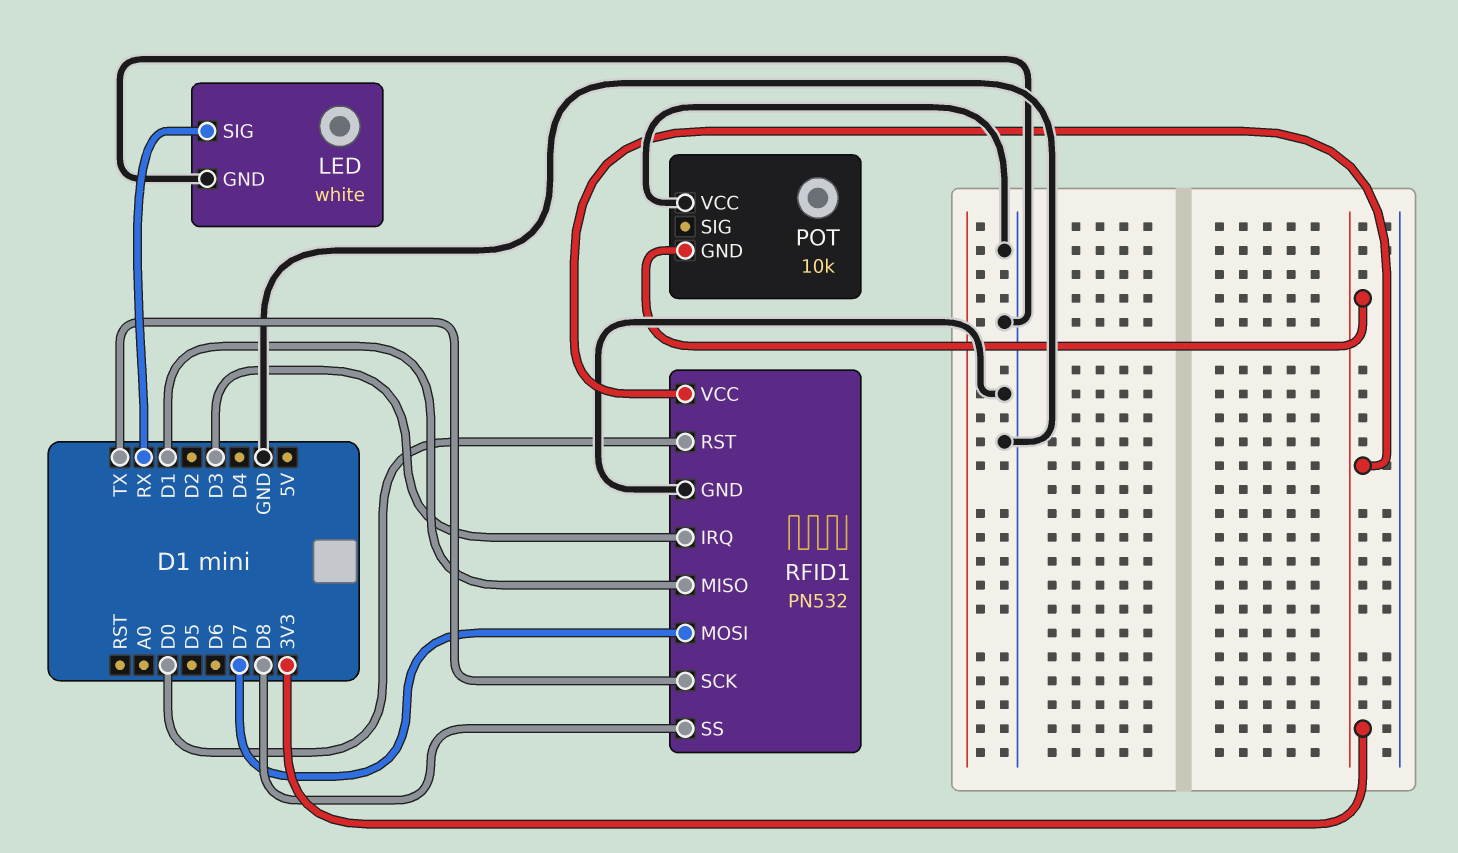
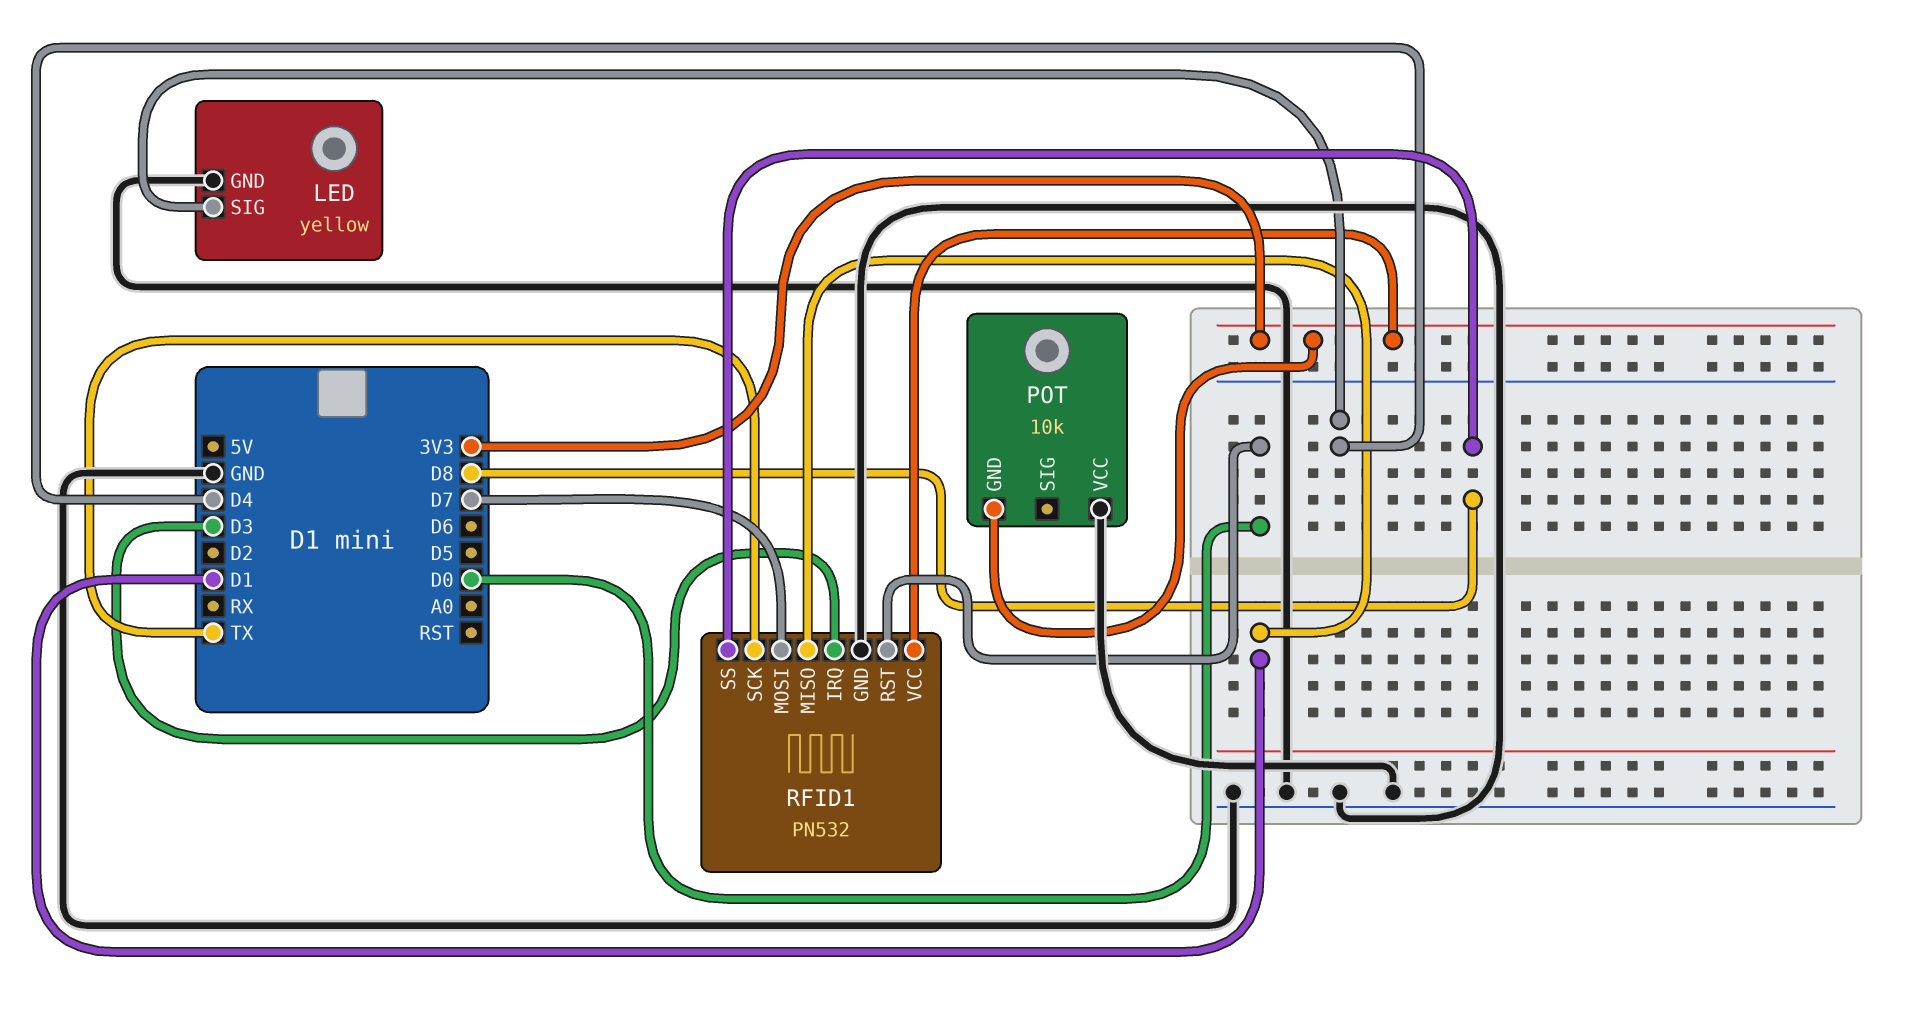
LED: white -> yellow
LED pin SIG: RX -> D4

